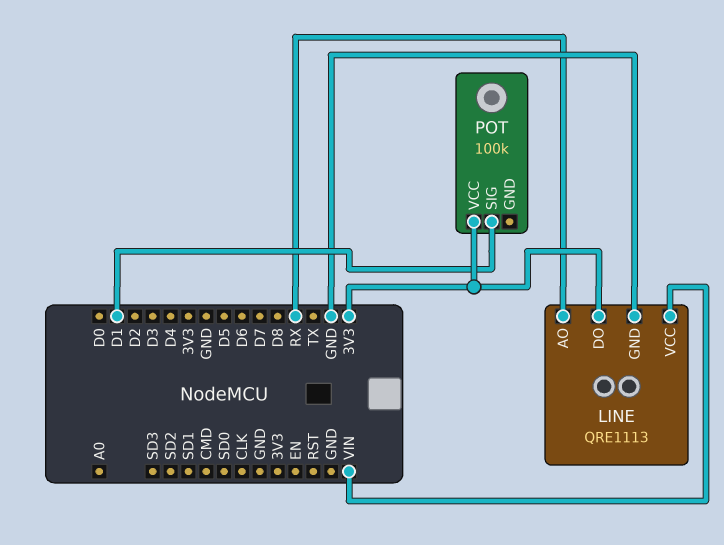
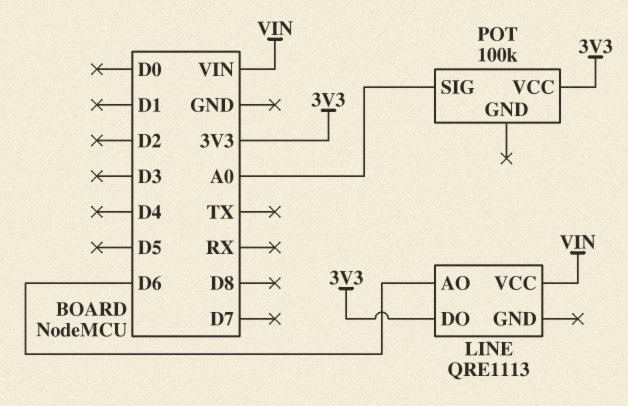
LINE pin AO: RX -> D6
LINE pin GND: GND -> none
POT pin SIG: D1 -> A0

